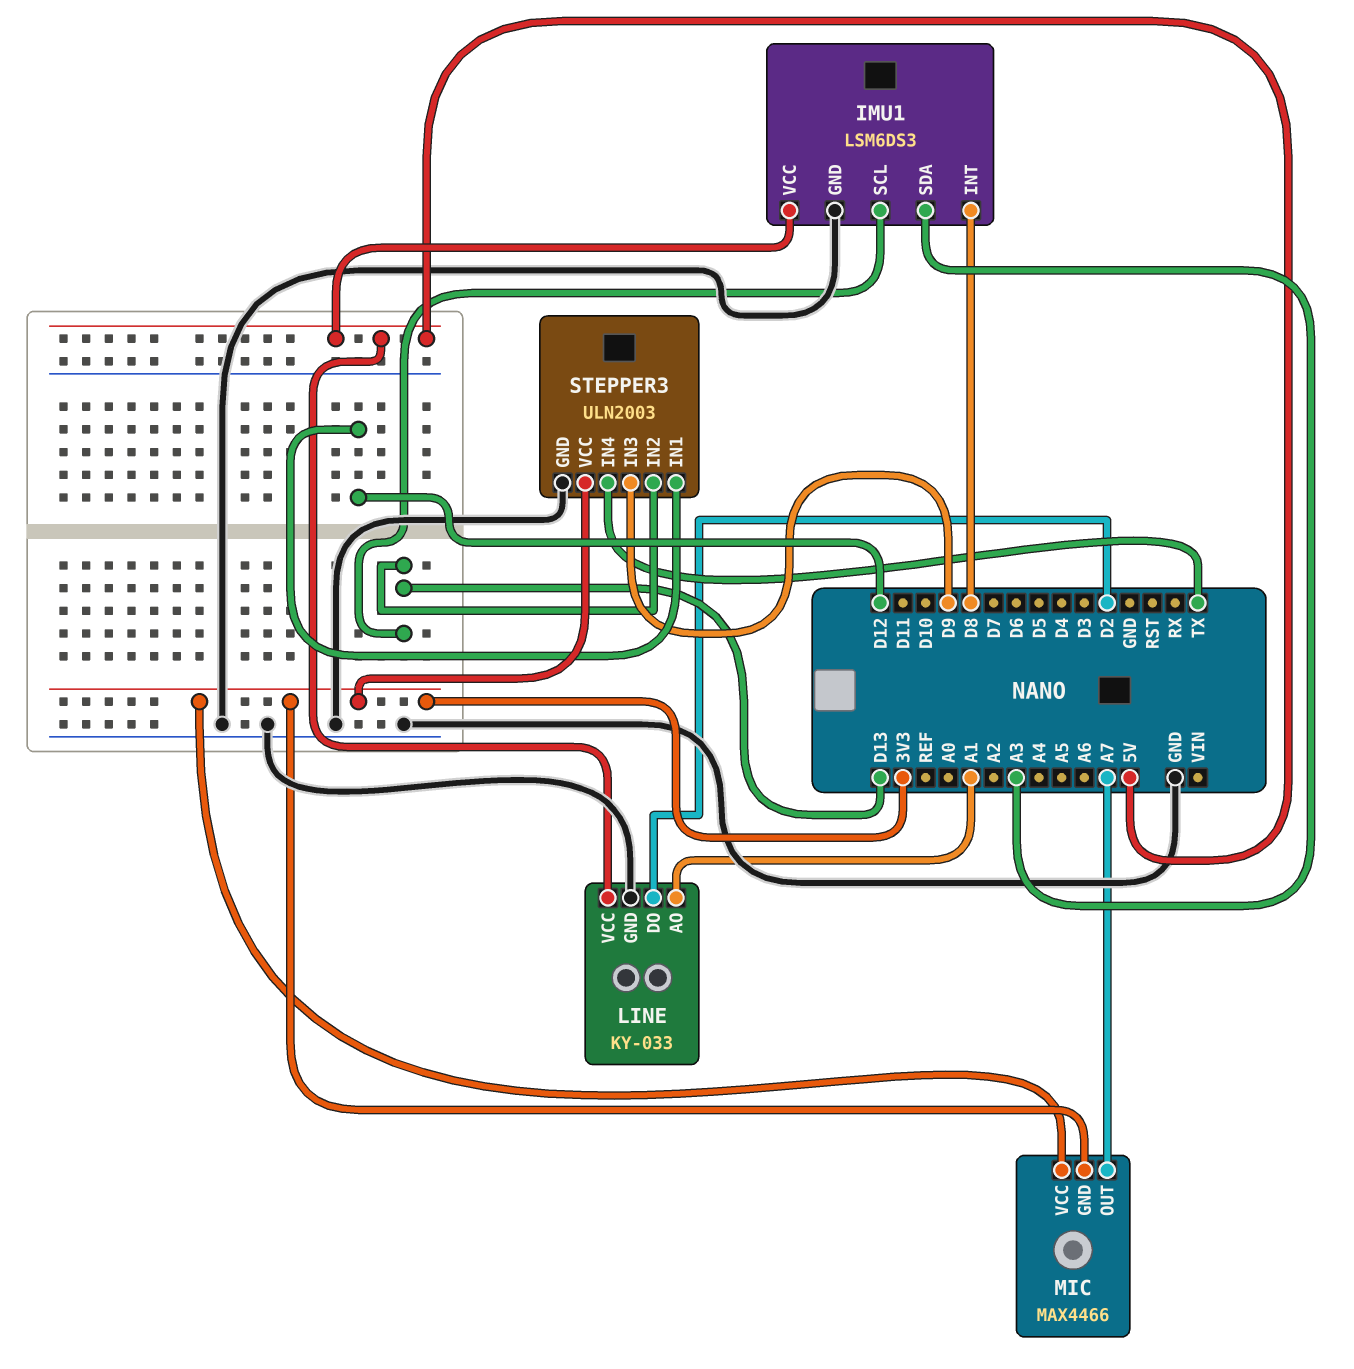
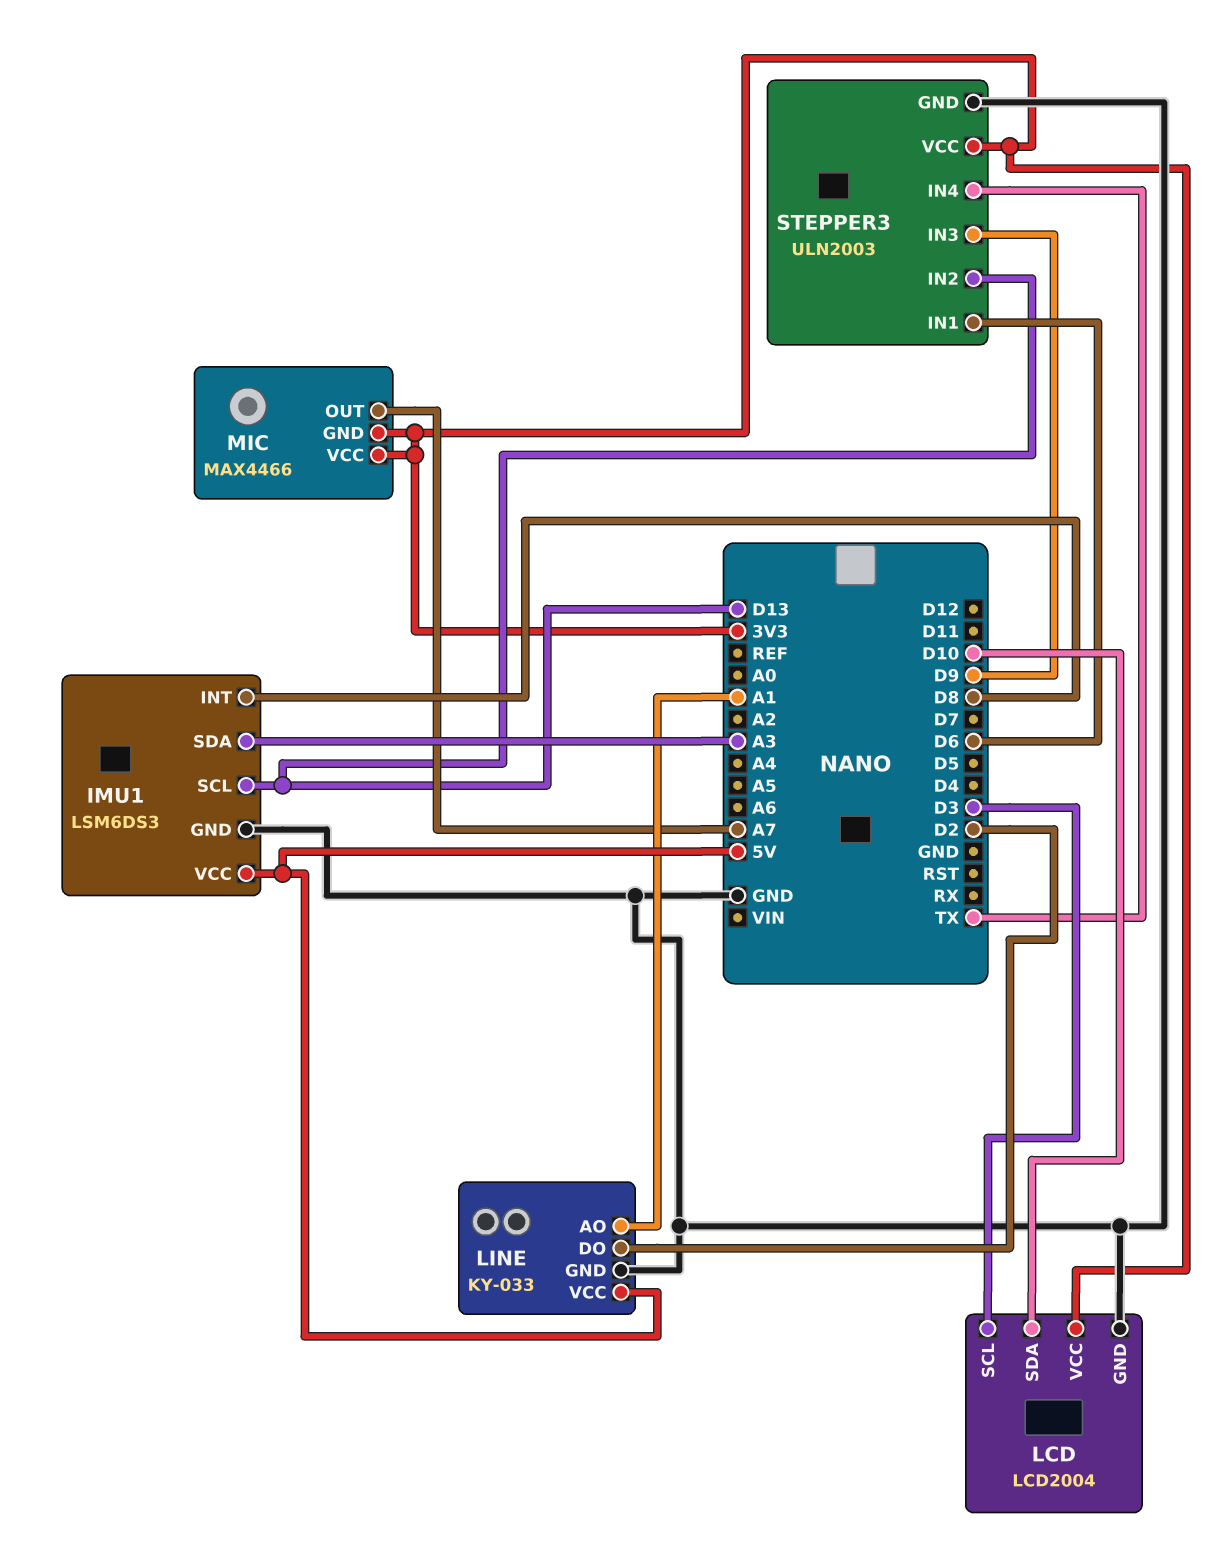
LCD: none -> LCD2004
LCD pin GND: none -> GND
LCD pin SCL: none -> D3
LCD pin SDA: none -> D10
LCD pin VCC: none -> 3V3
STEPPER3 pin IN1: D12 -> D6

